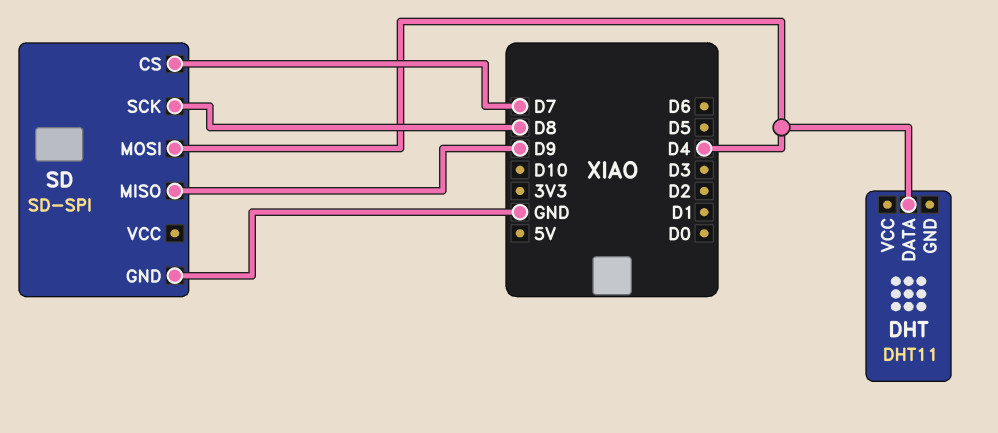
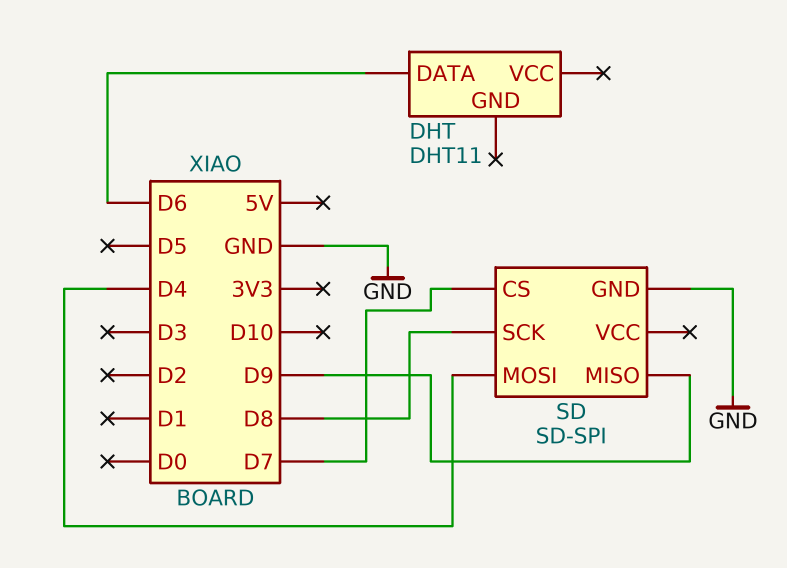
DHT pin DATA: D4 -> D6

